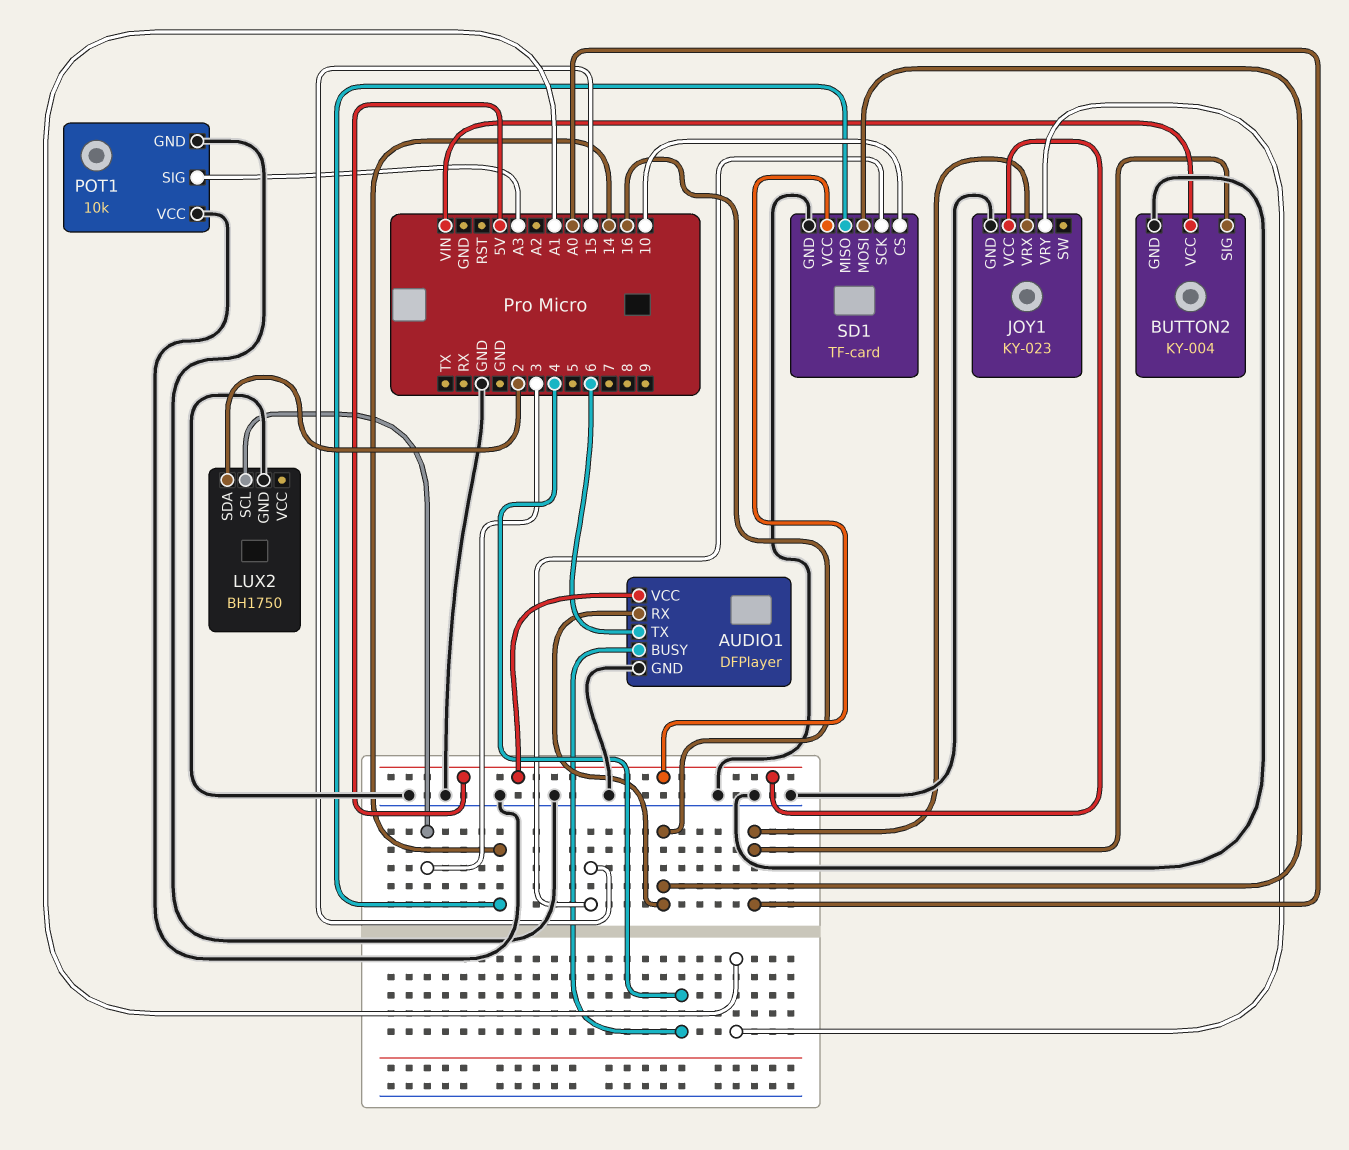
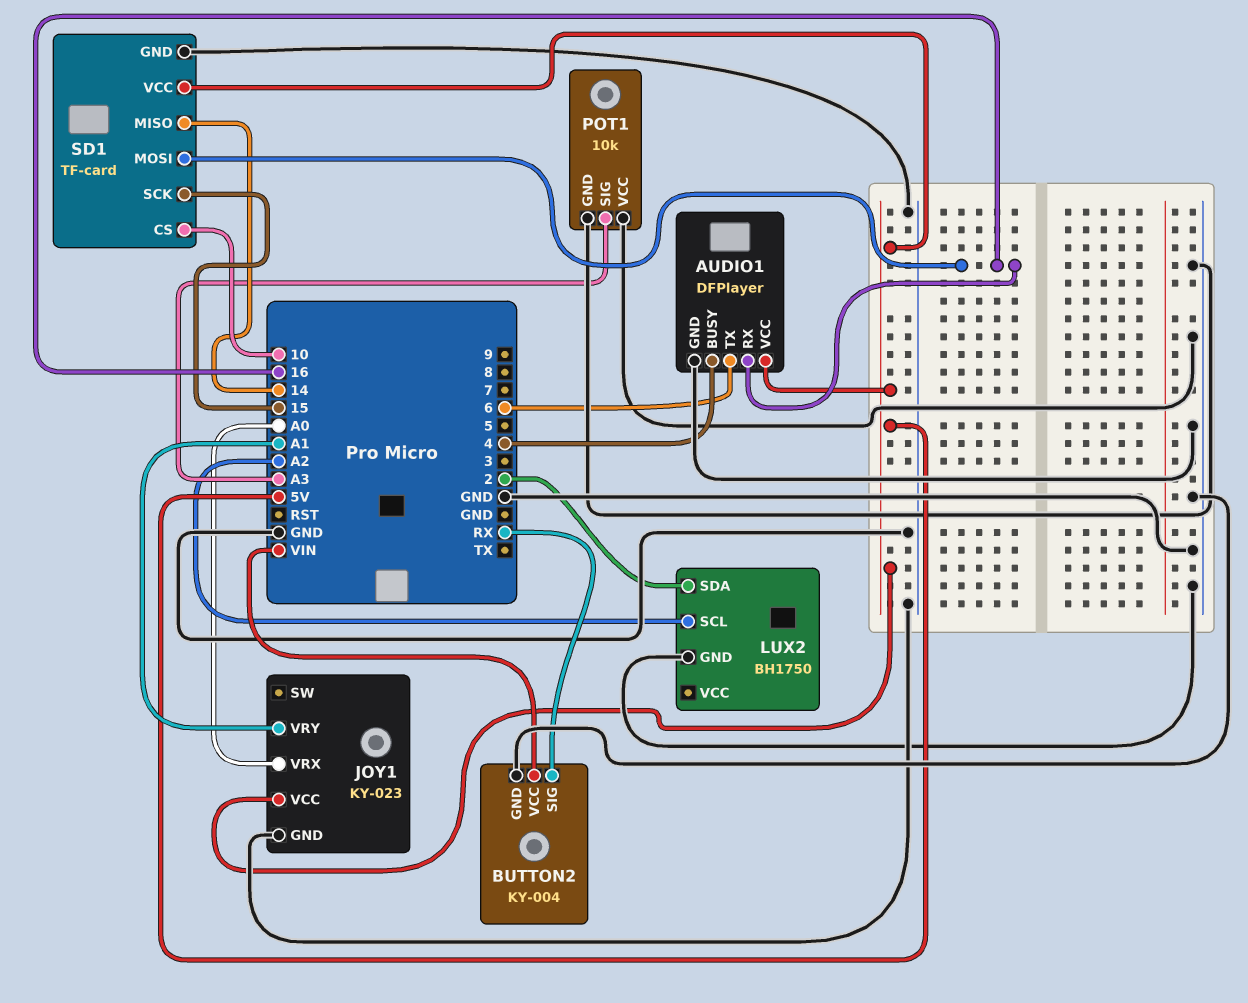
BUTTON2 pin SIG: A0 -> RX
LUX2 pin SCL: 3 -> A2

